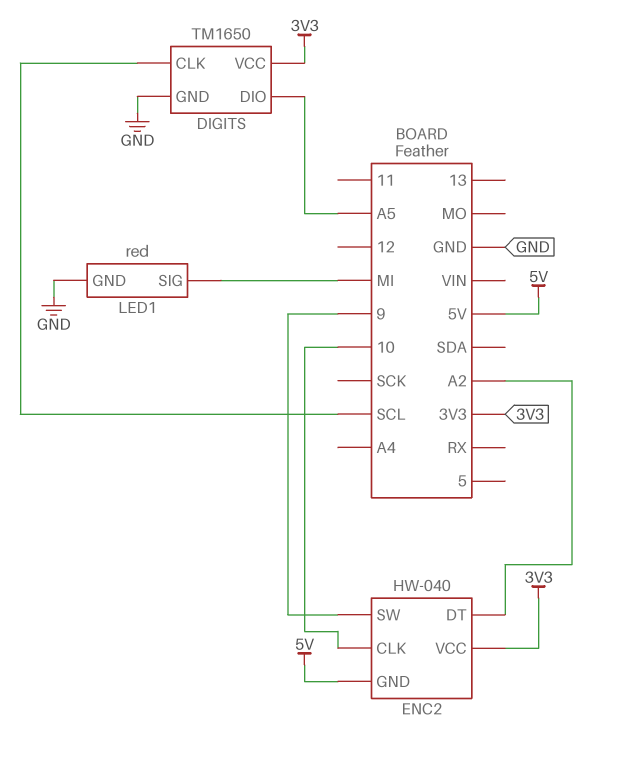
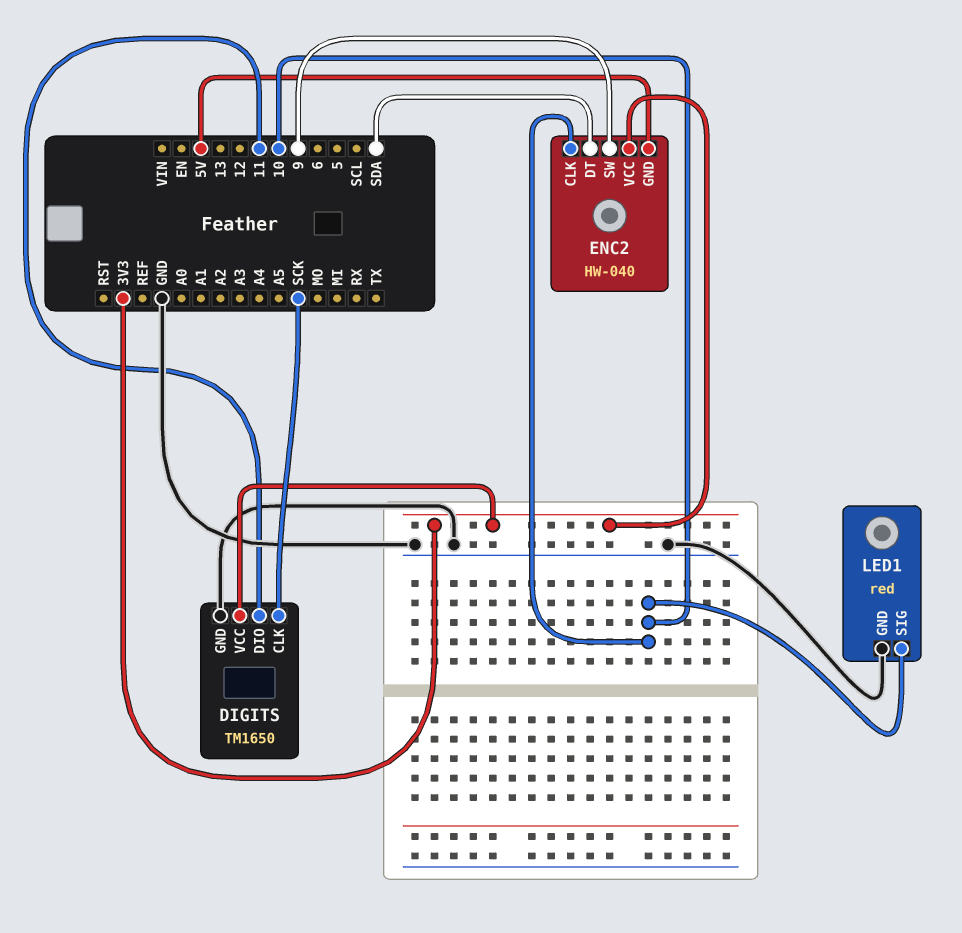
DIGITS pin CLK: SCL -> SCK
DIGITS pin DIO: A5 -> 11
ENC2 pin DT: A2 -> SDA
LED1 pin SIG: MI -> 10

